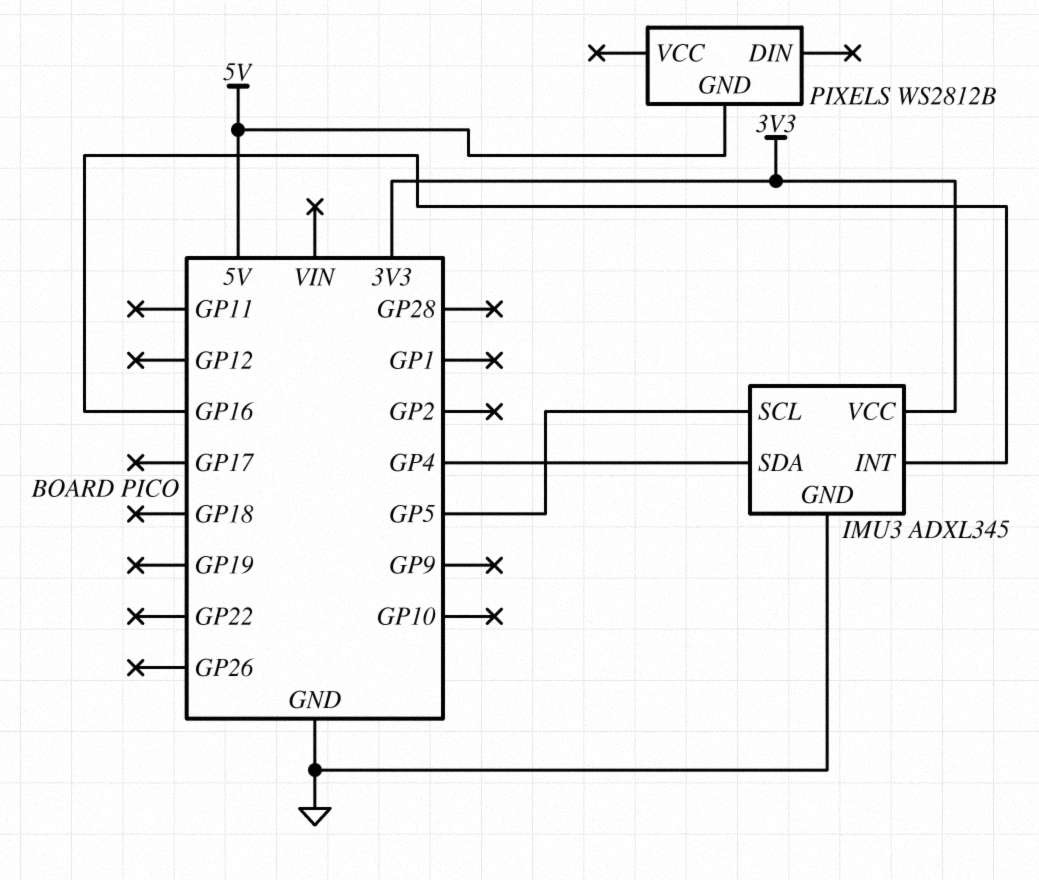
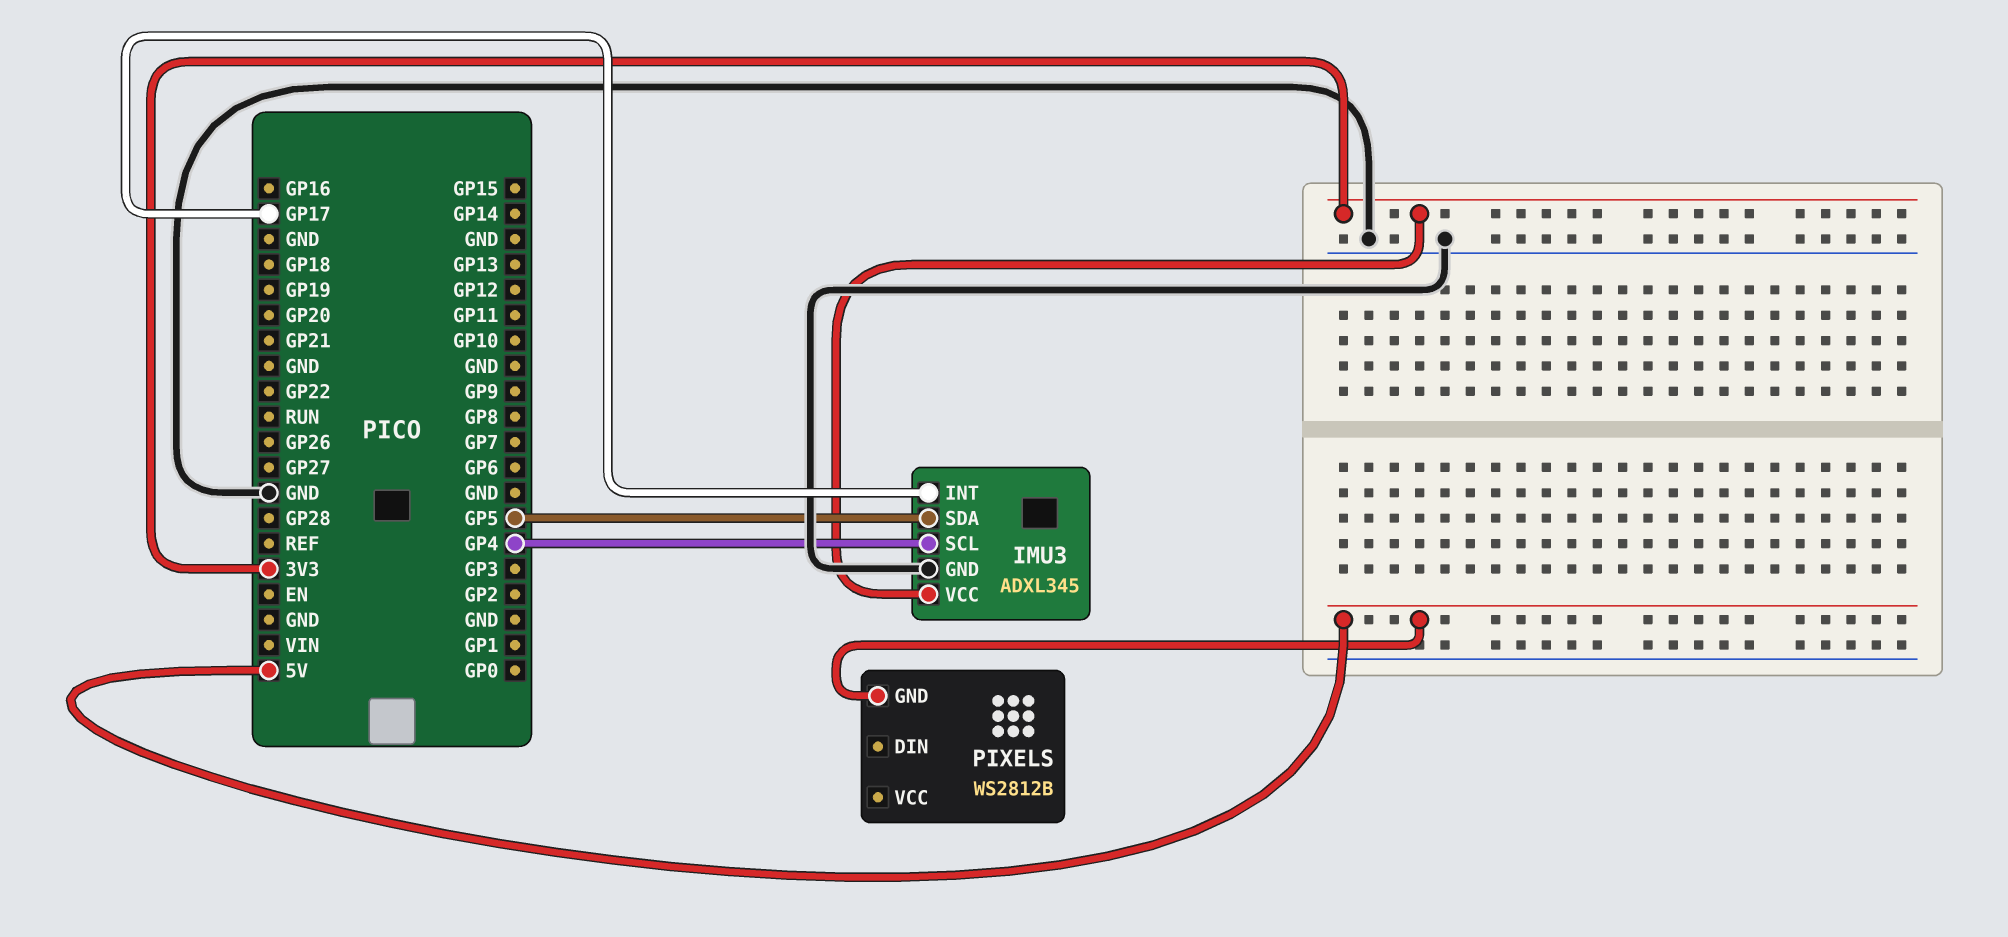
IMU3 pin INT: GP16 -> GP17
IMU3 pin SCL: GP5 -> GP4
IMU3 pin SDA: GP4 -> GP5

